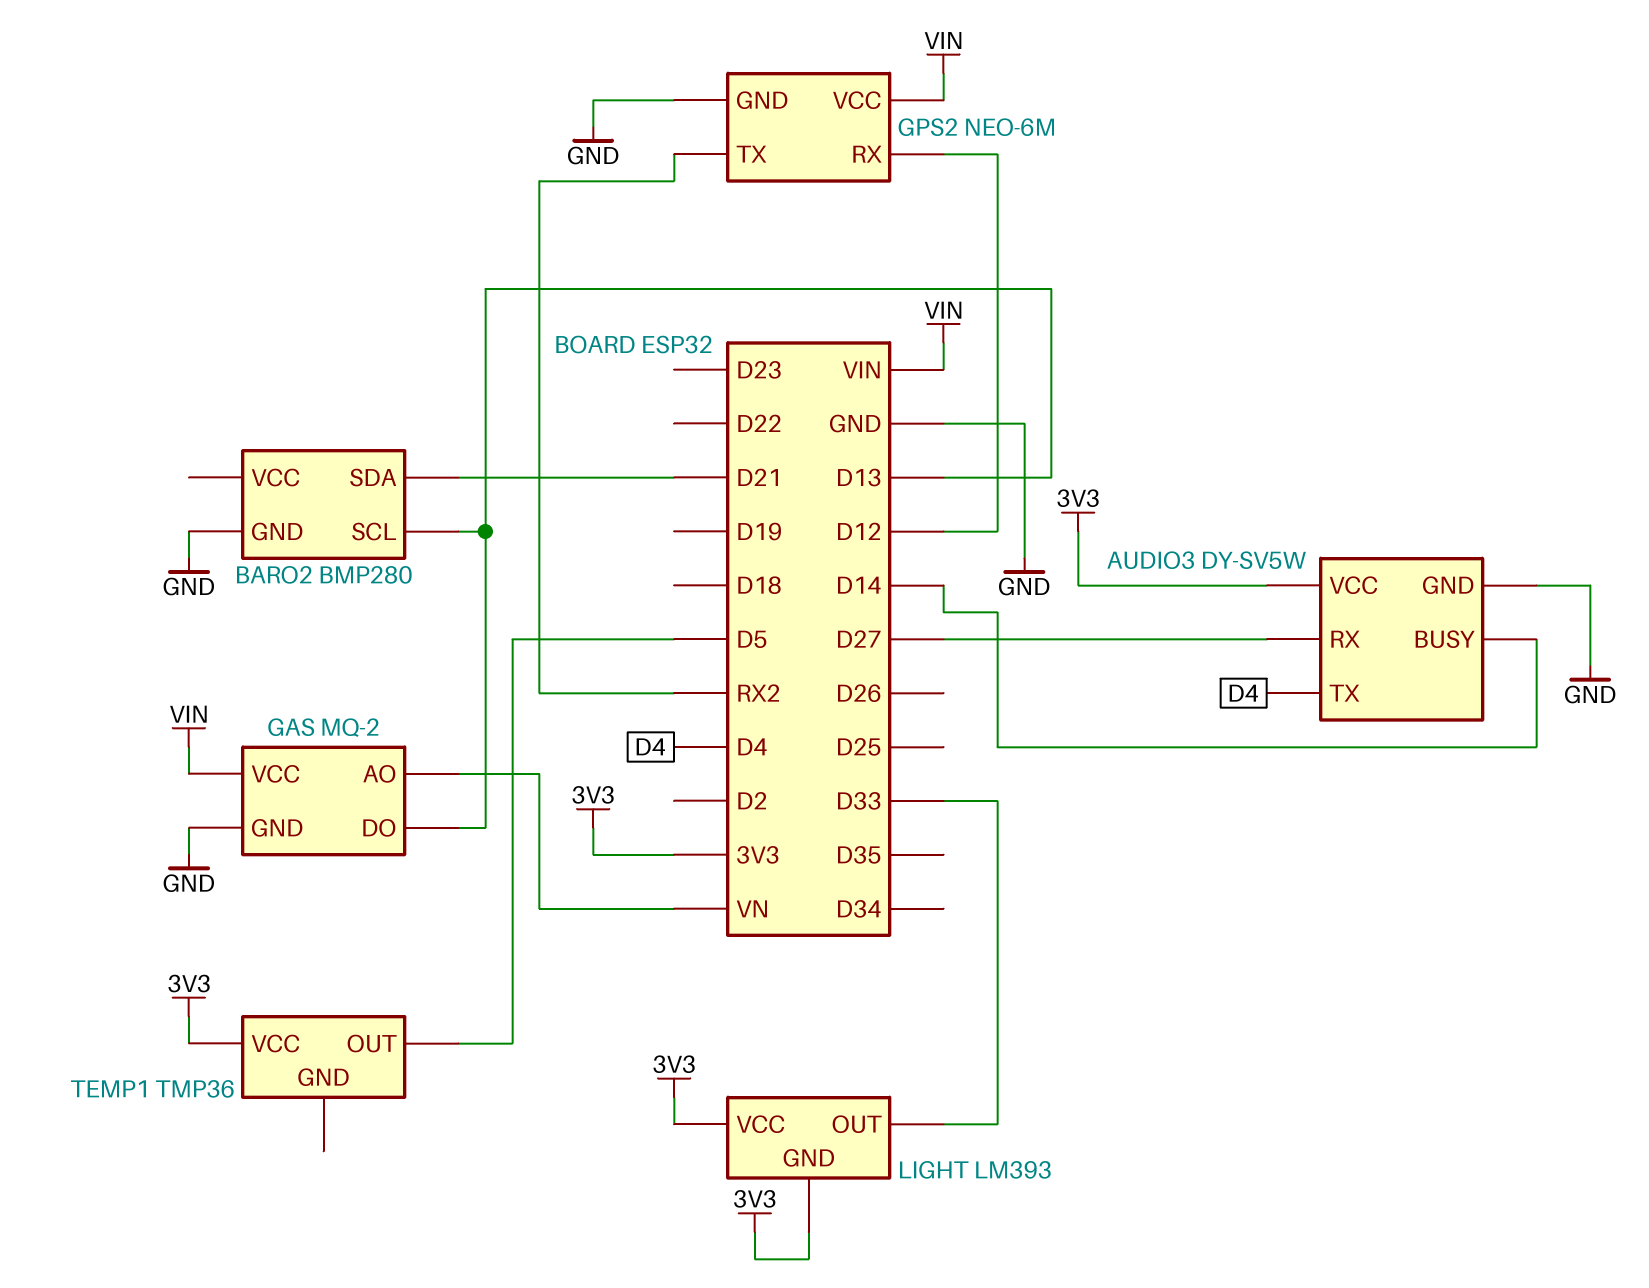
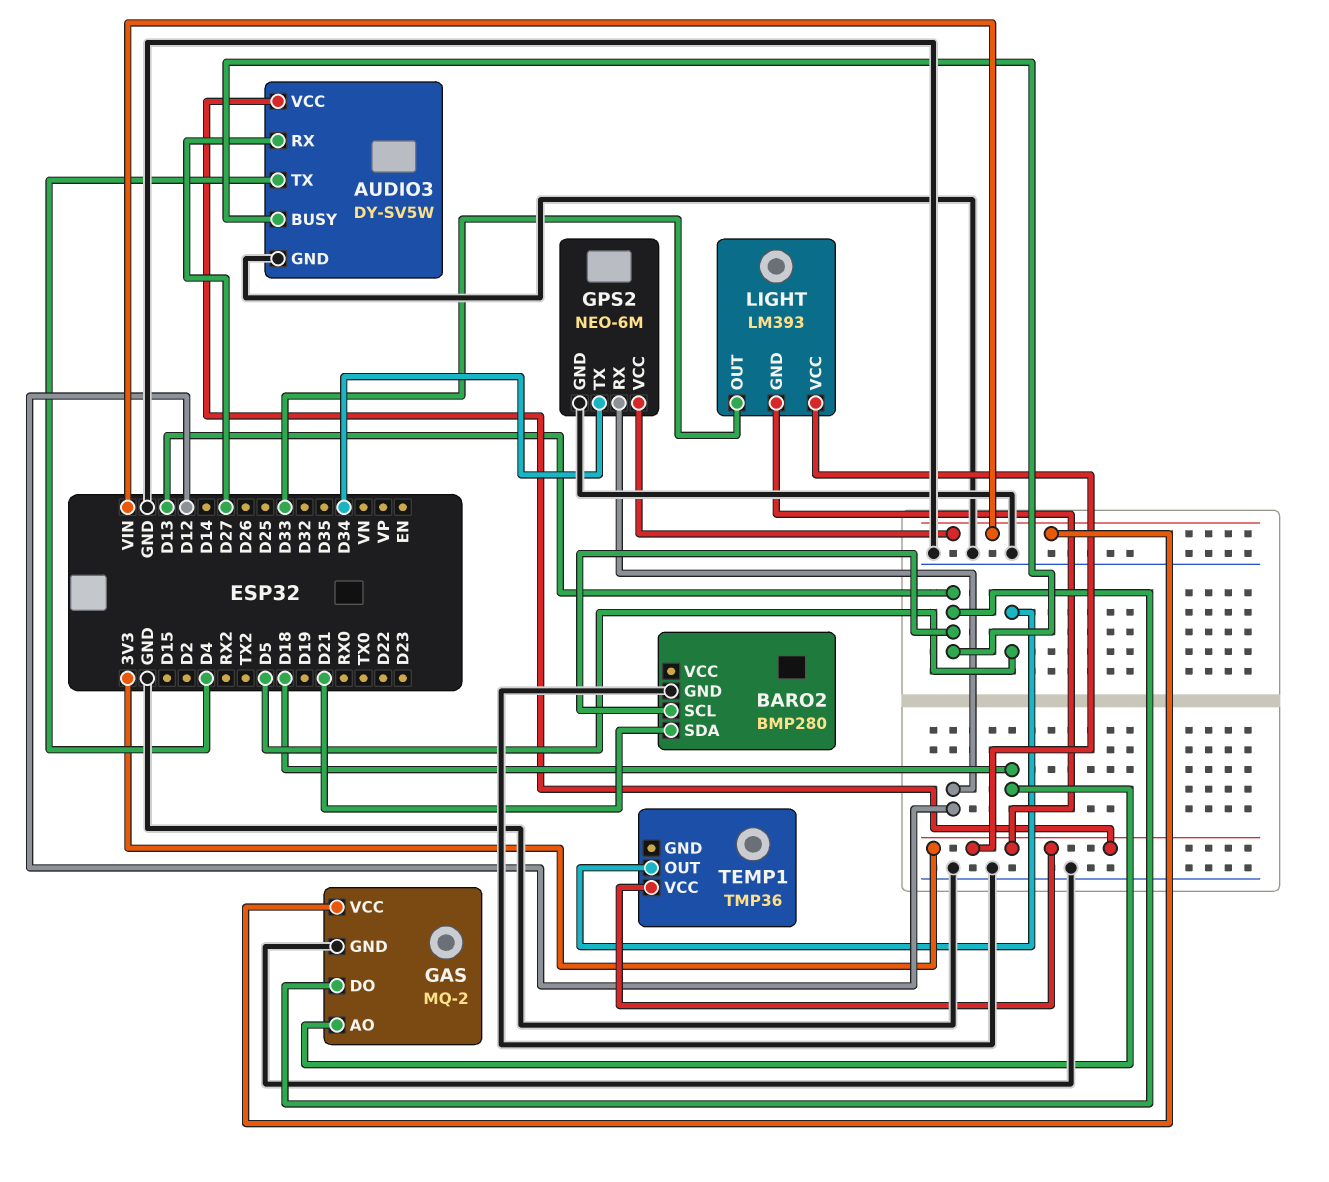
AUDIO3 pin BUSY: D14 -> D13
GAS pin AO: VN -> D18
GPS2 pin TX: RX2 -> D34

